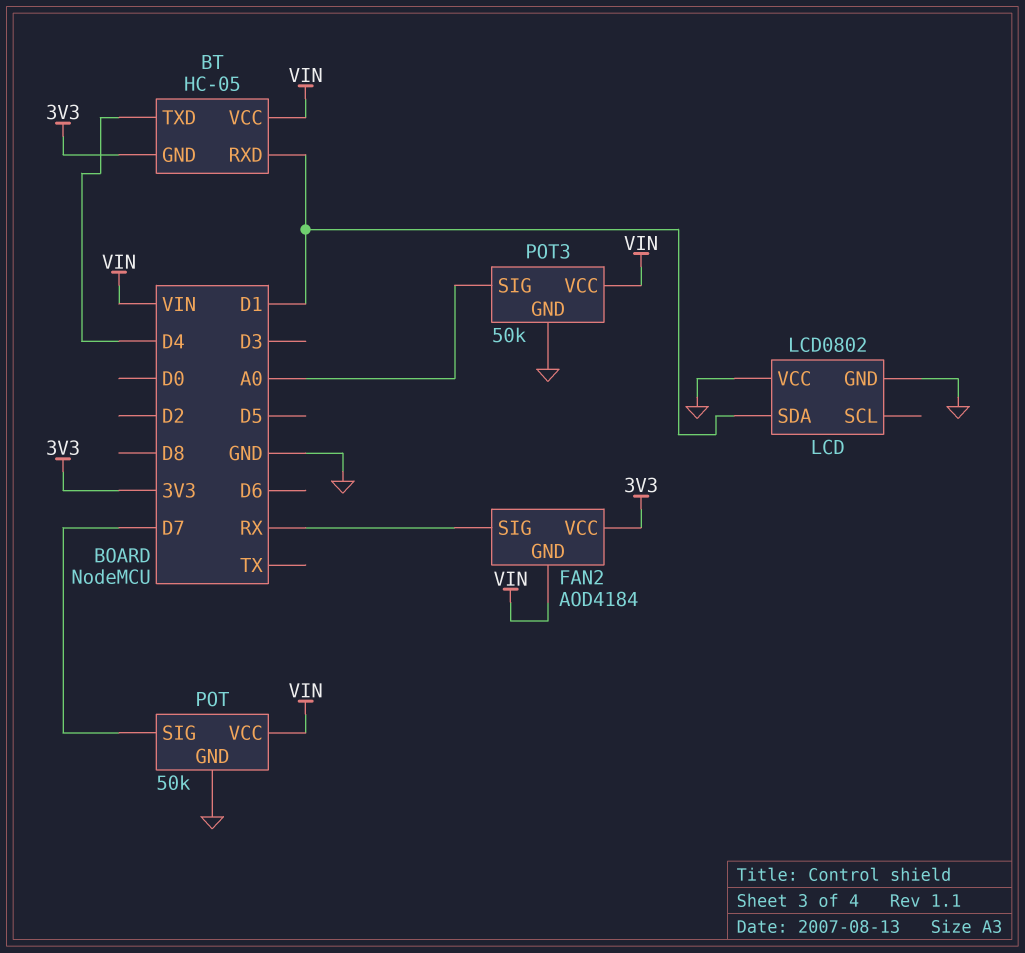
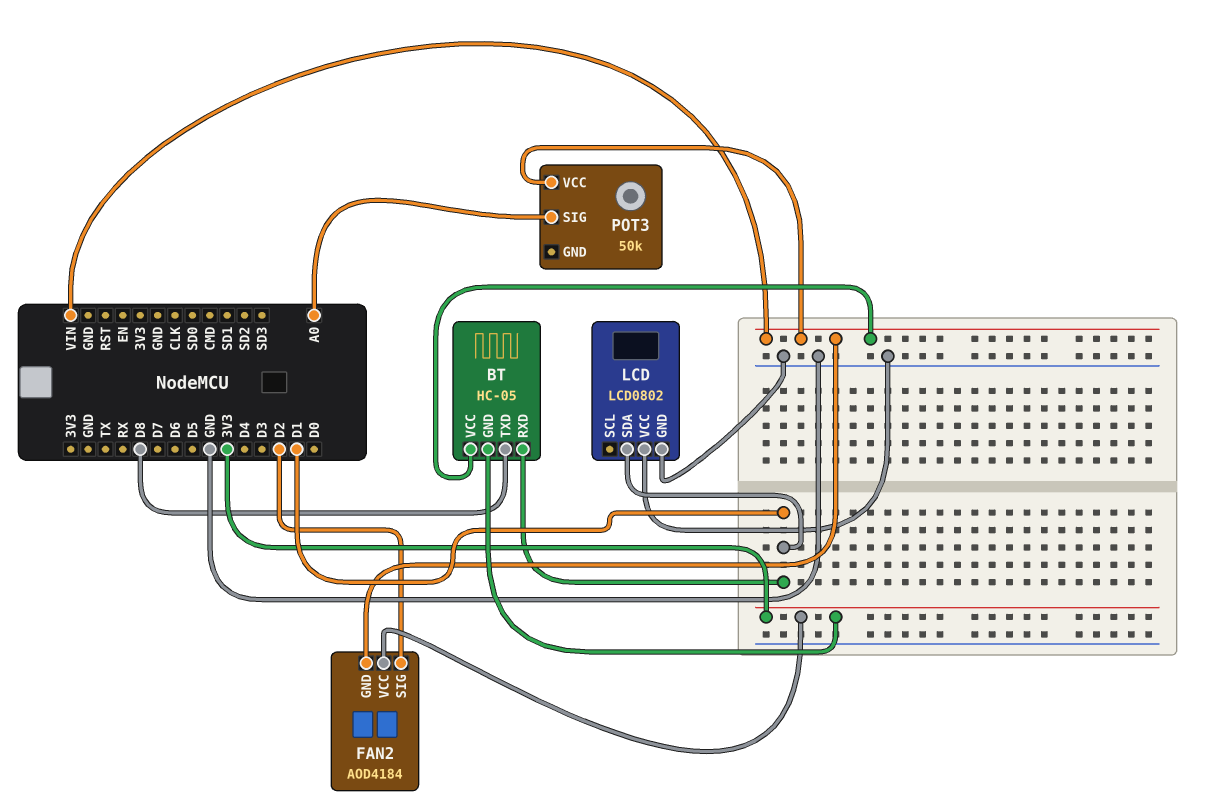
BT pin TXD: D4 -> D8
FAN2 pin SIG: RX -> D2
POT: 50k -> none
POT pin GND: GND -> none
POT pin SIG: D7 -> none
POT pin VCC: VIN -> none
POT3 pin GND: GND -> none

